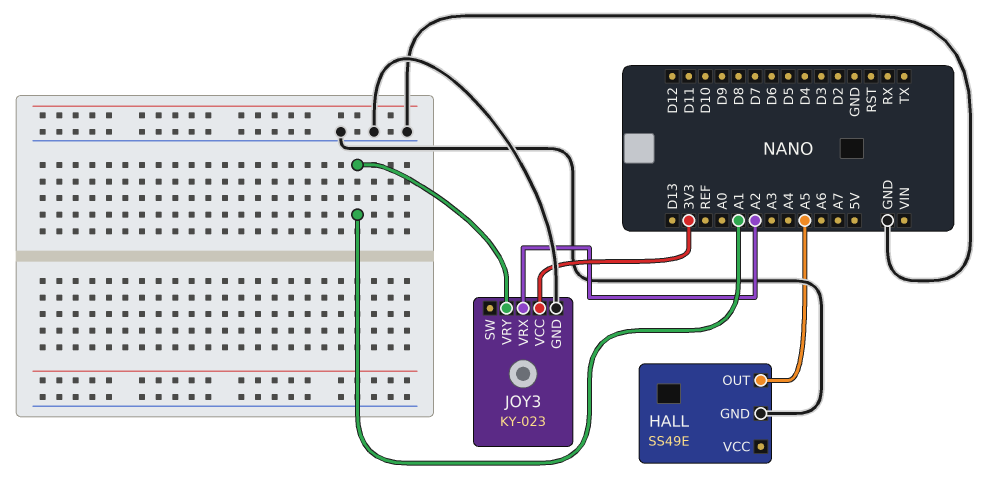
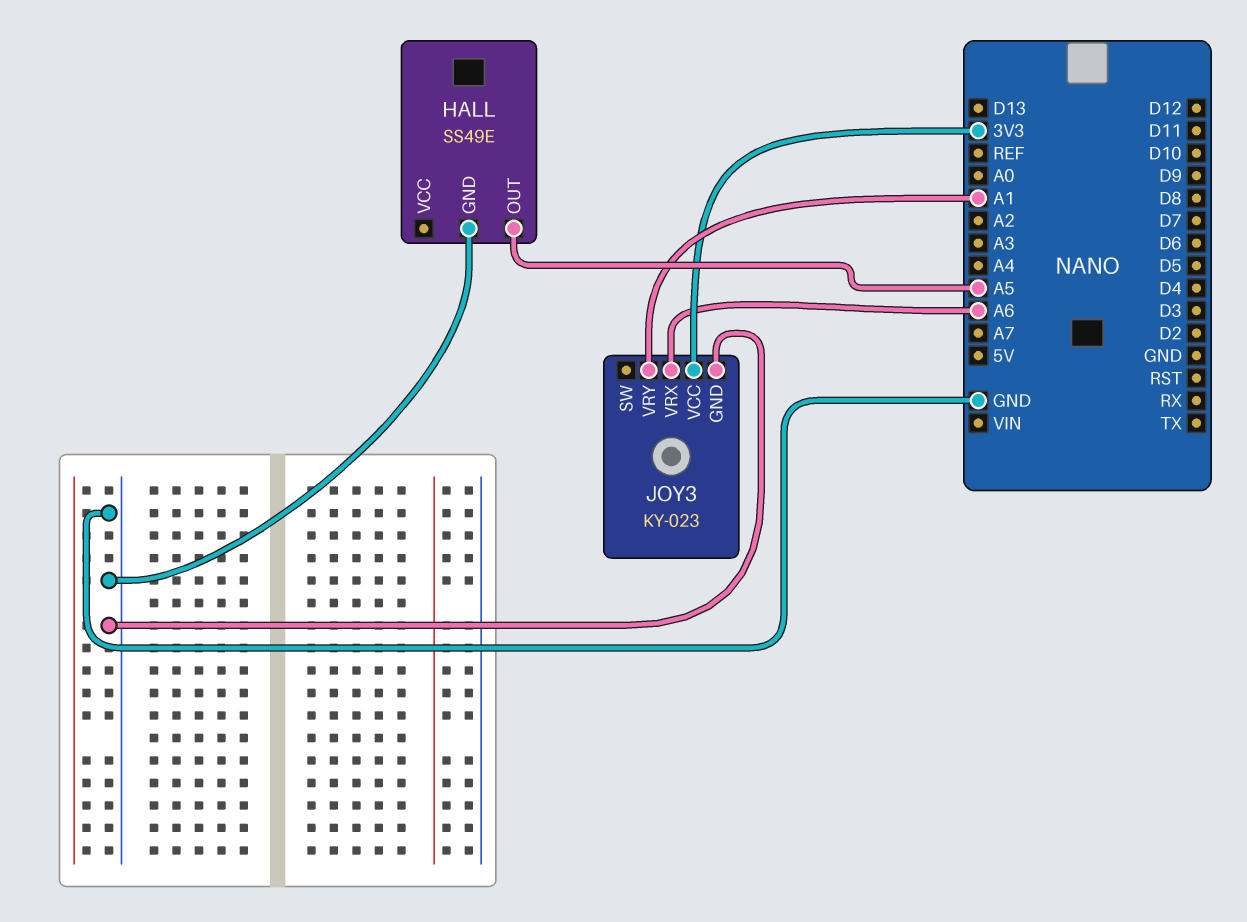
JOY3 pin VRX: A2 -> A6

